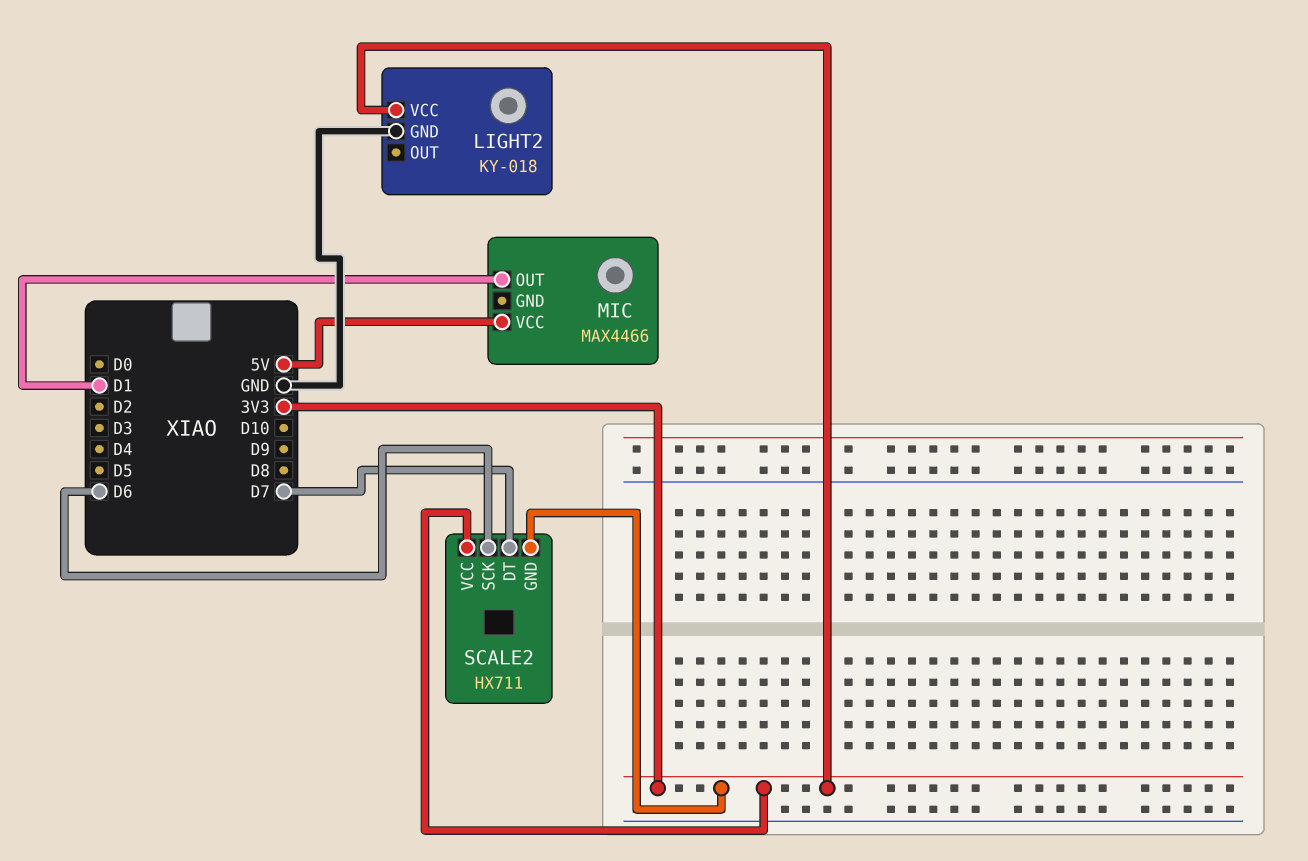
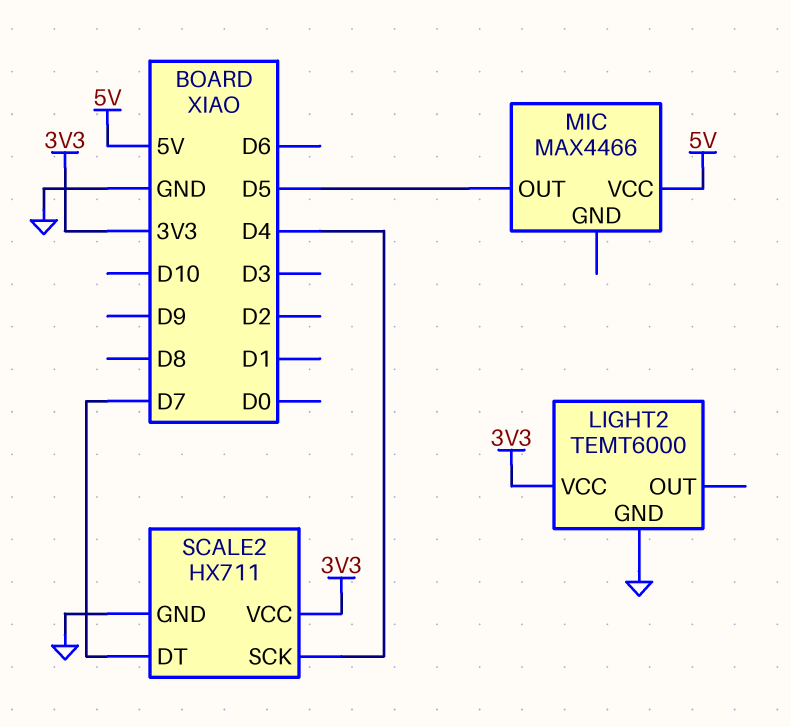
LIGHT2: KY-018 -> TEMT6000
MIC pin OUT: D1 -> D5
SCALE2 pin GND: 3V3 -> GND
SCALE2 pin SCK: D6 -> D4

